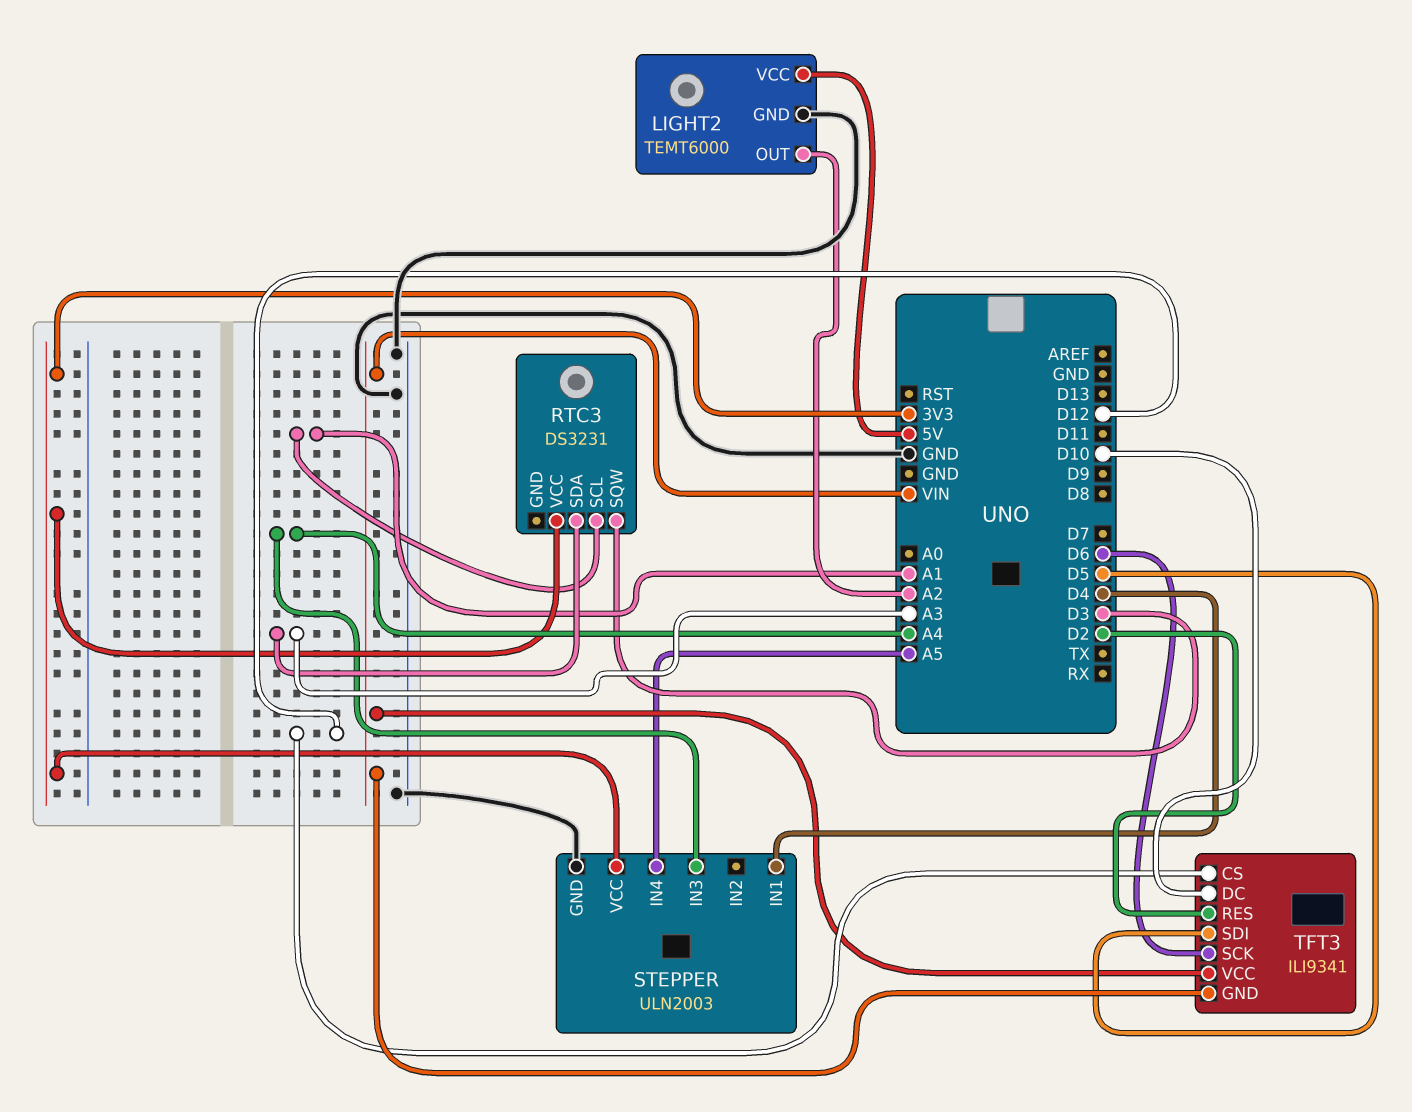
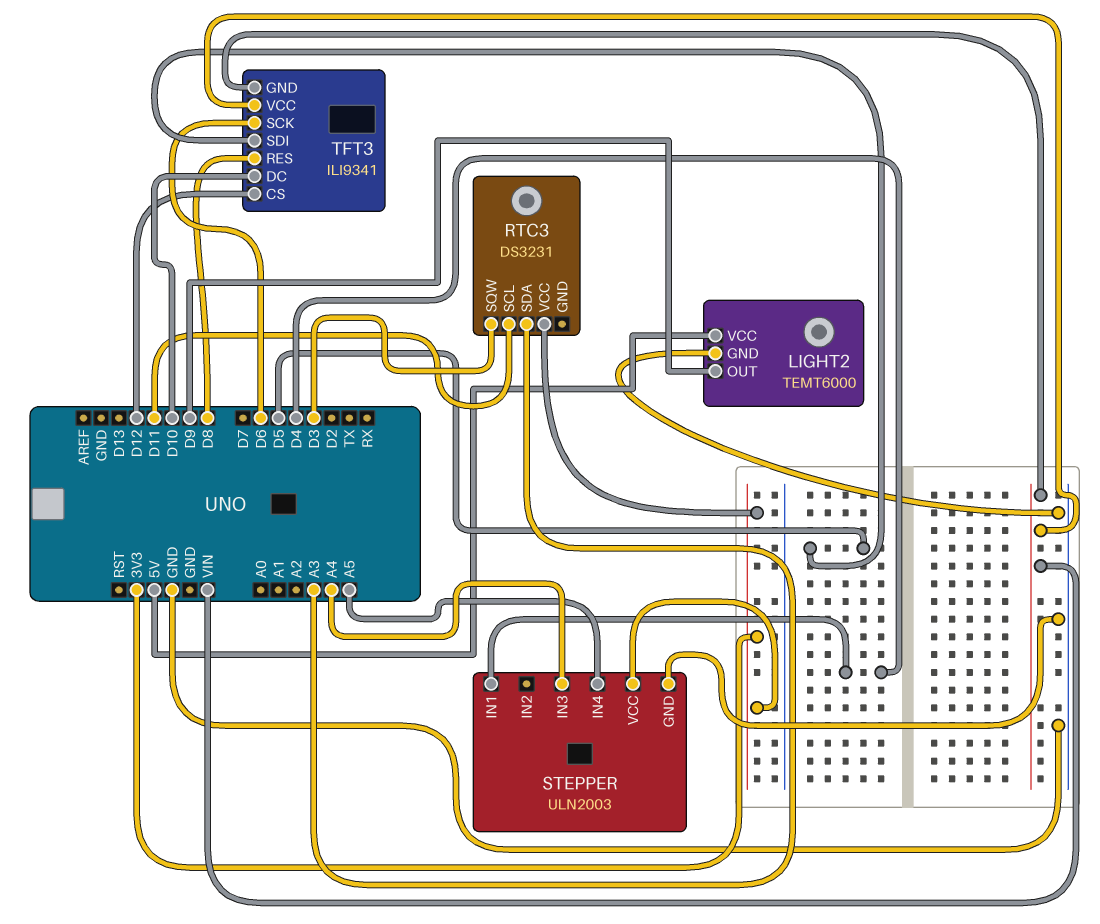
LIGHT2 pin OUT: A2 -> D9
RTC3 pin SCL: A1 -> D11
TFT3 pin RES: D2 -> D8

